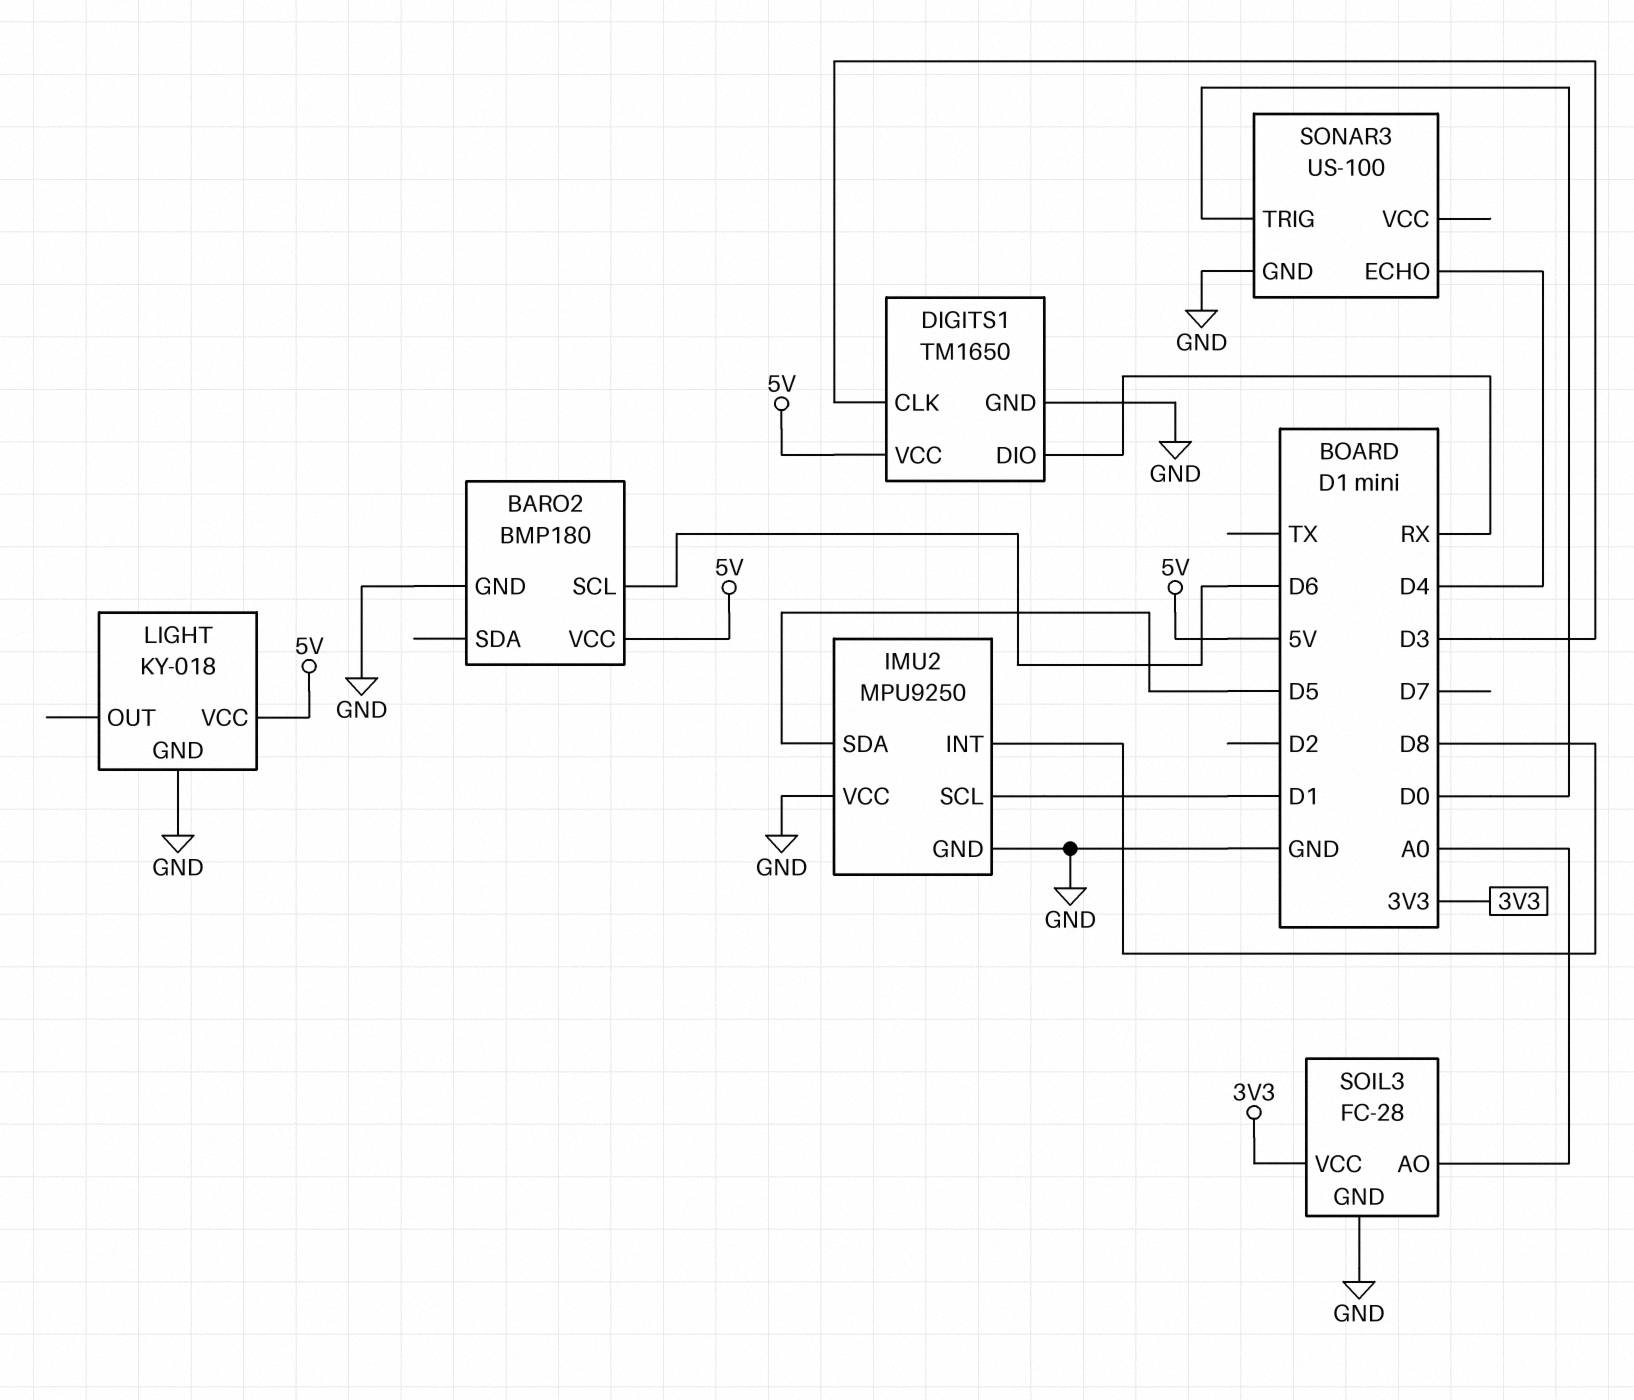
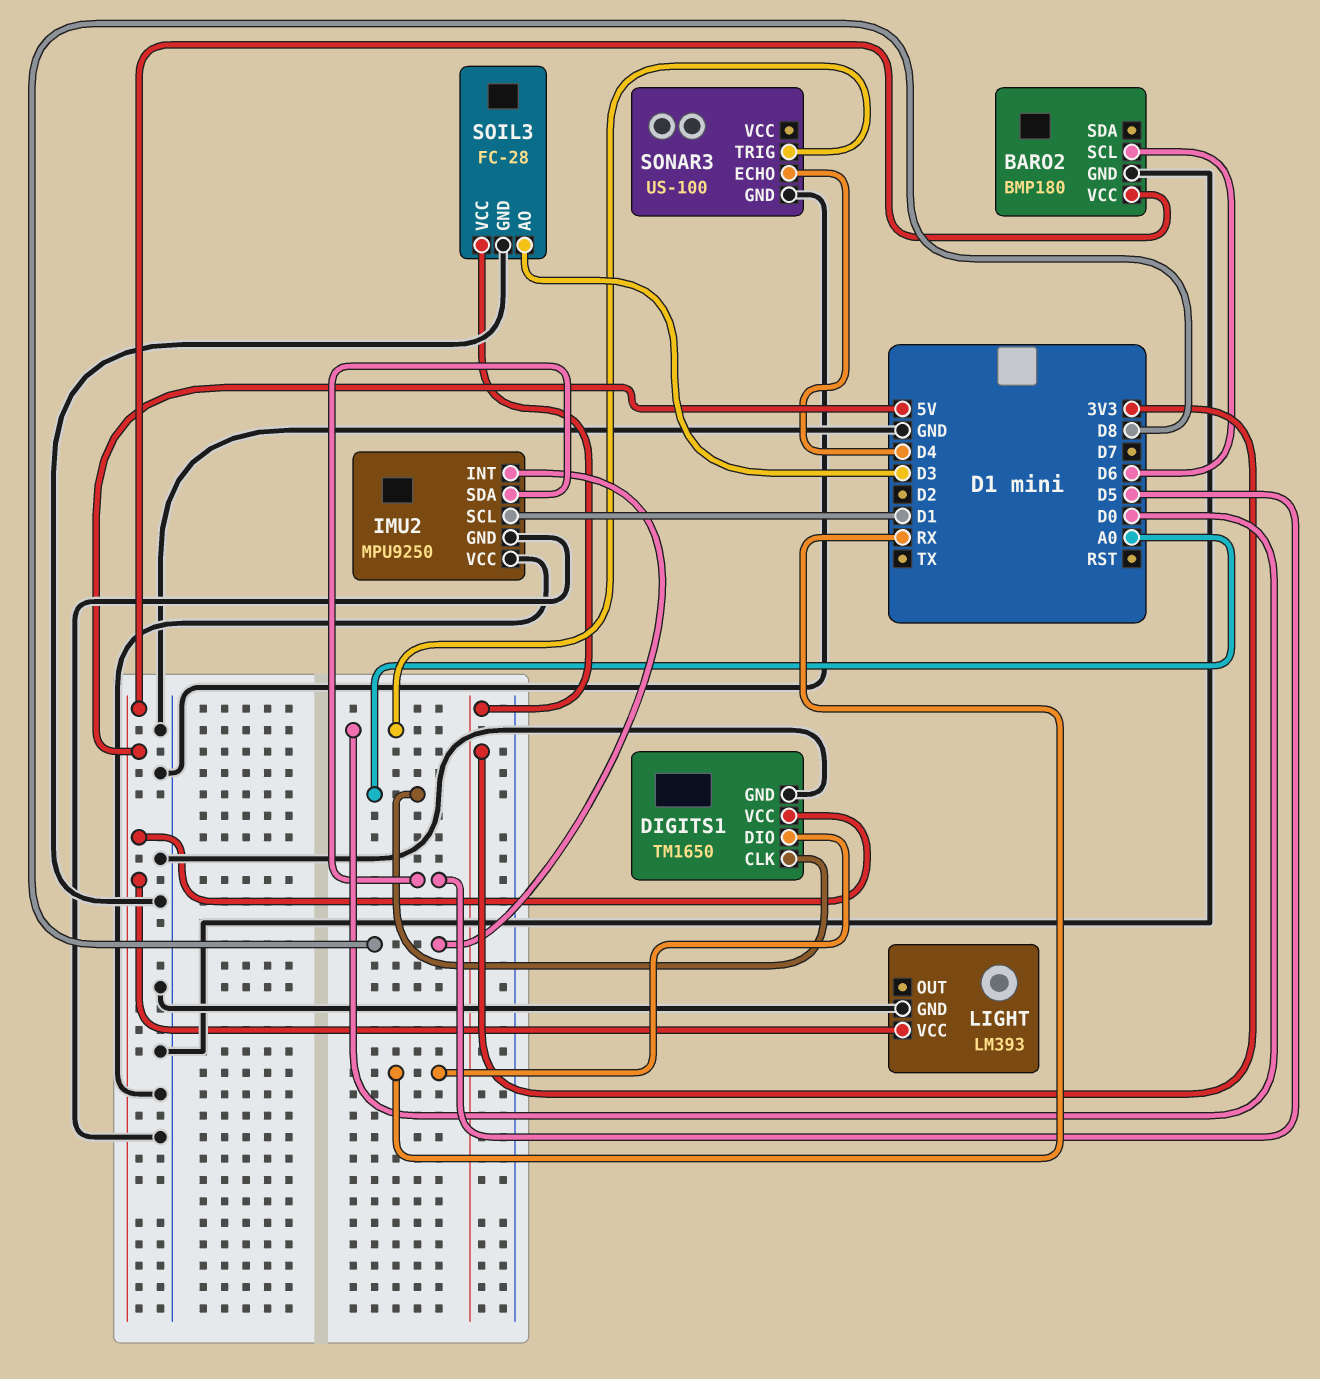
DIGITS1 pin CLK: D3 -> A0
LIGHT: KY-018 -> LM393
SOIL3 pin AO: A0 -> D3

